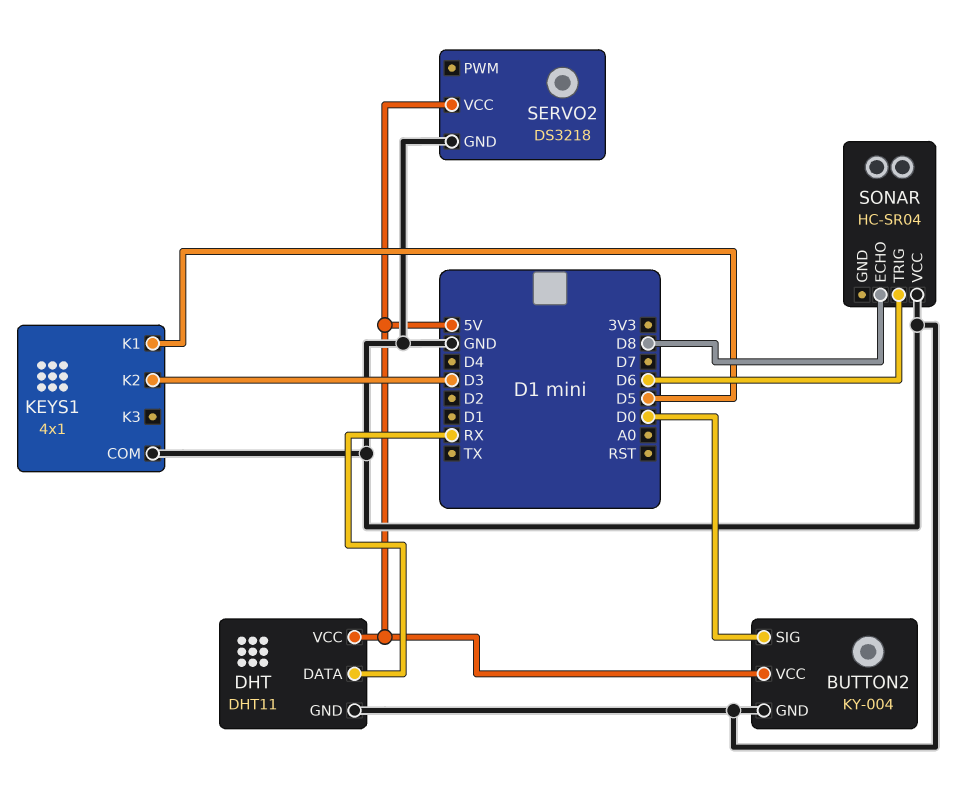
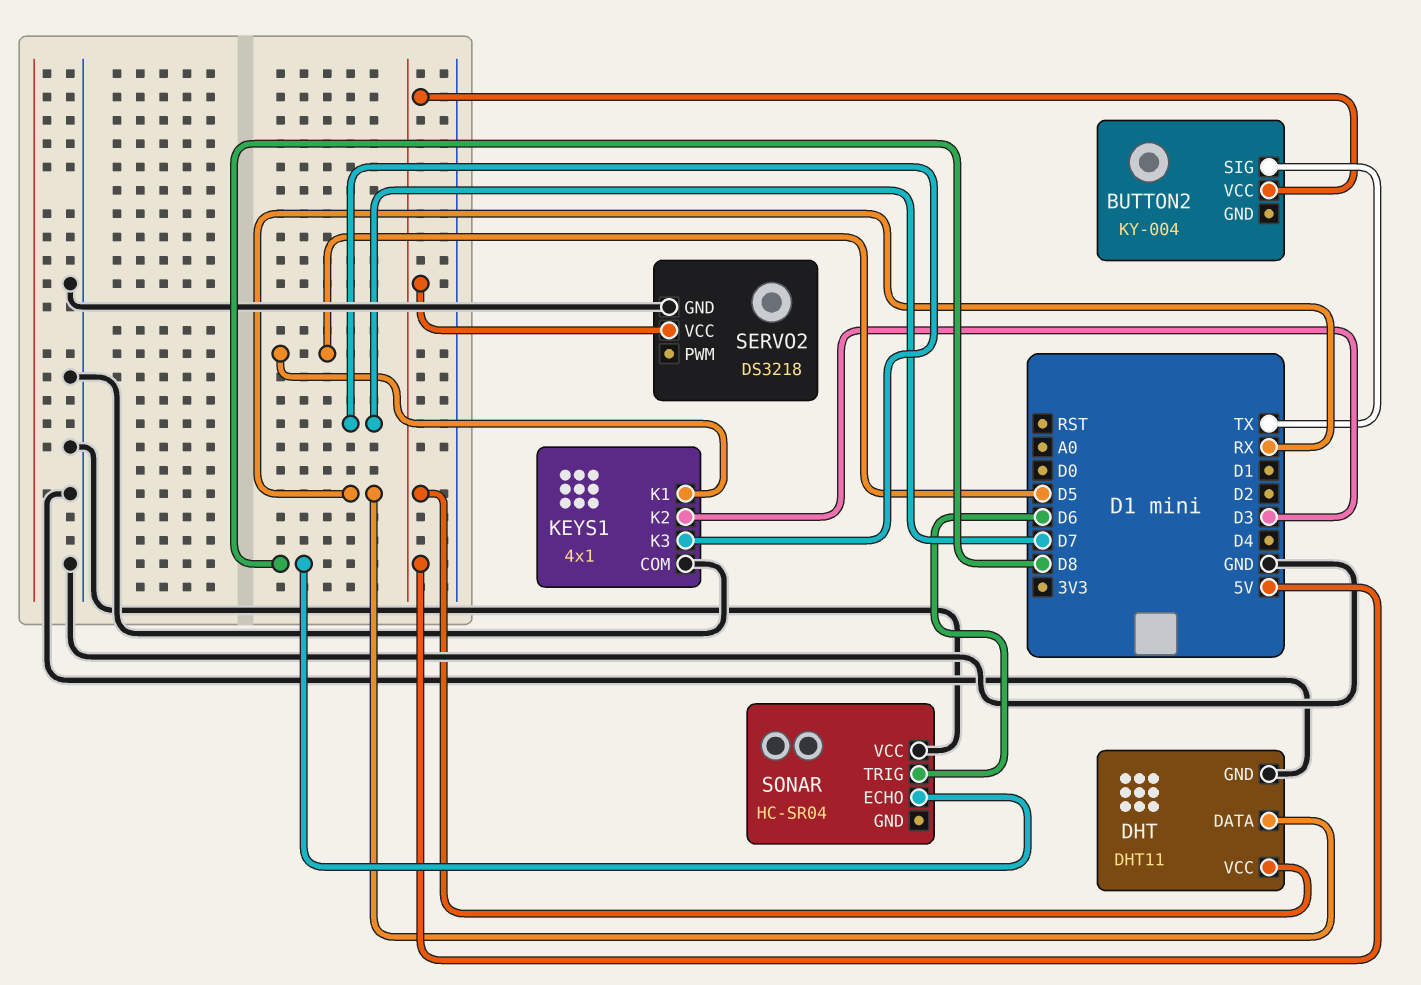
BUTTON2 pin GND: GND -> none
BUTTON2 pin SIG: D0 -> TX
KEYS1 pin K3: none -> D7

